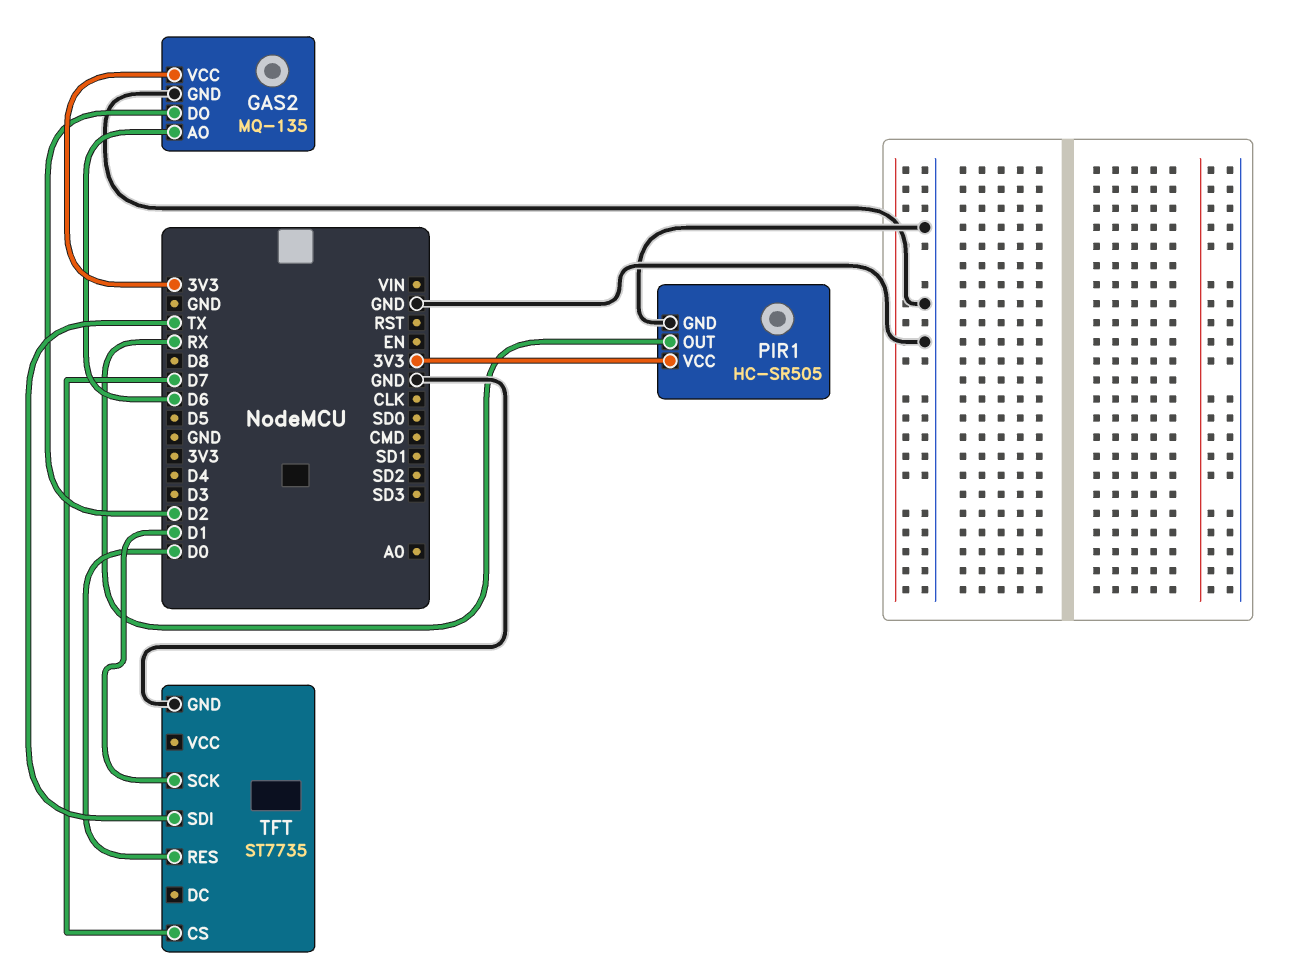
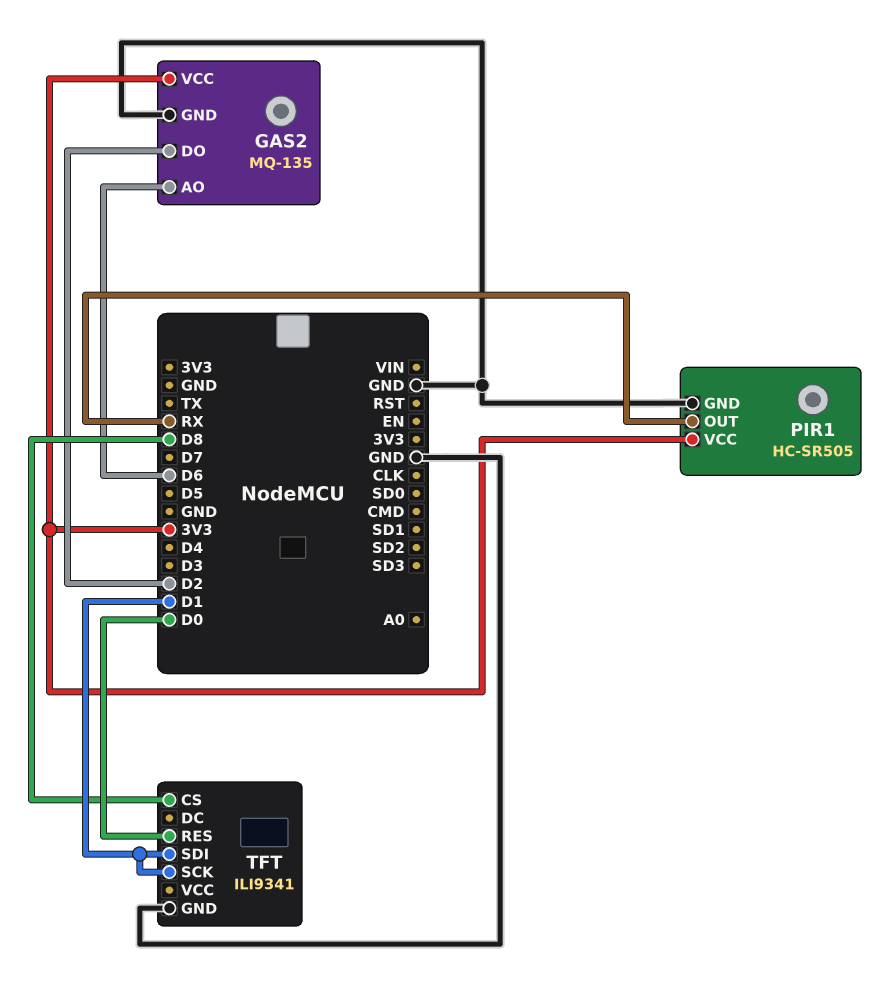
TFT: ST7735 -> ILI9341
TFT pin CS: D7 -> D8
TFT pin SDI: TX -> D1

